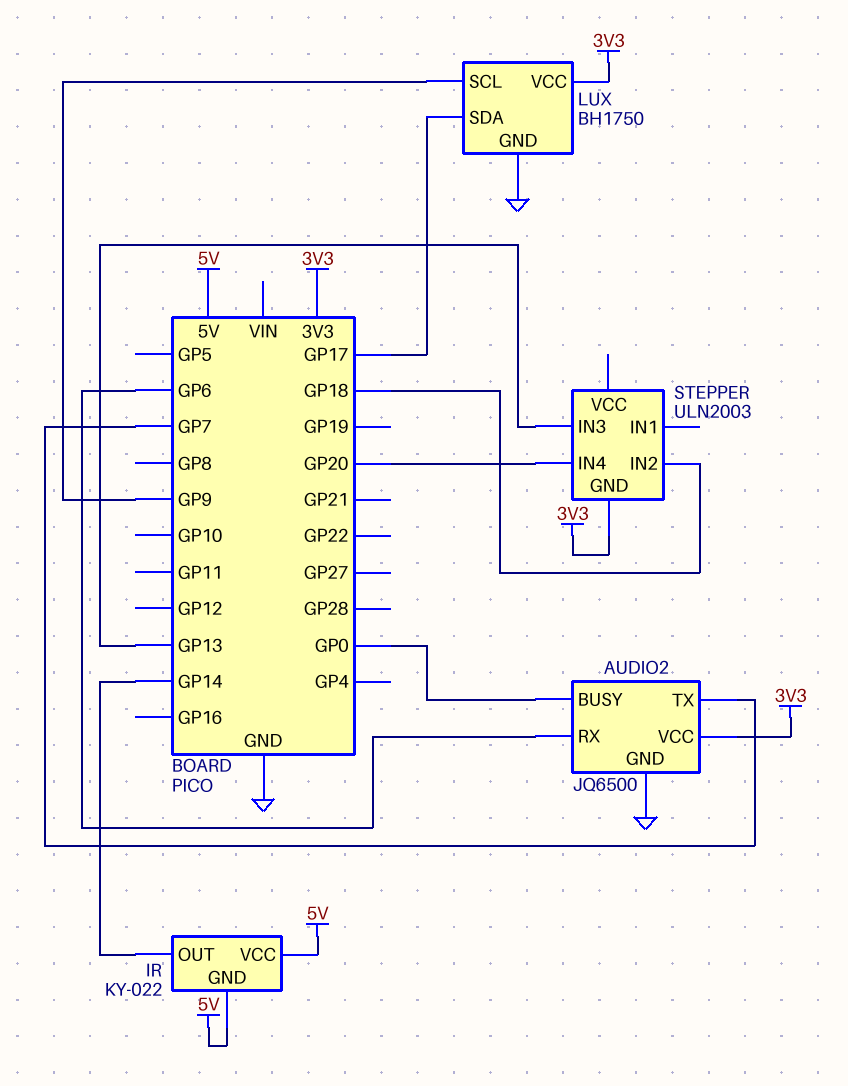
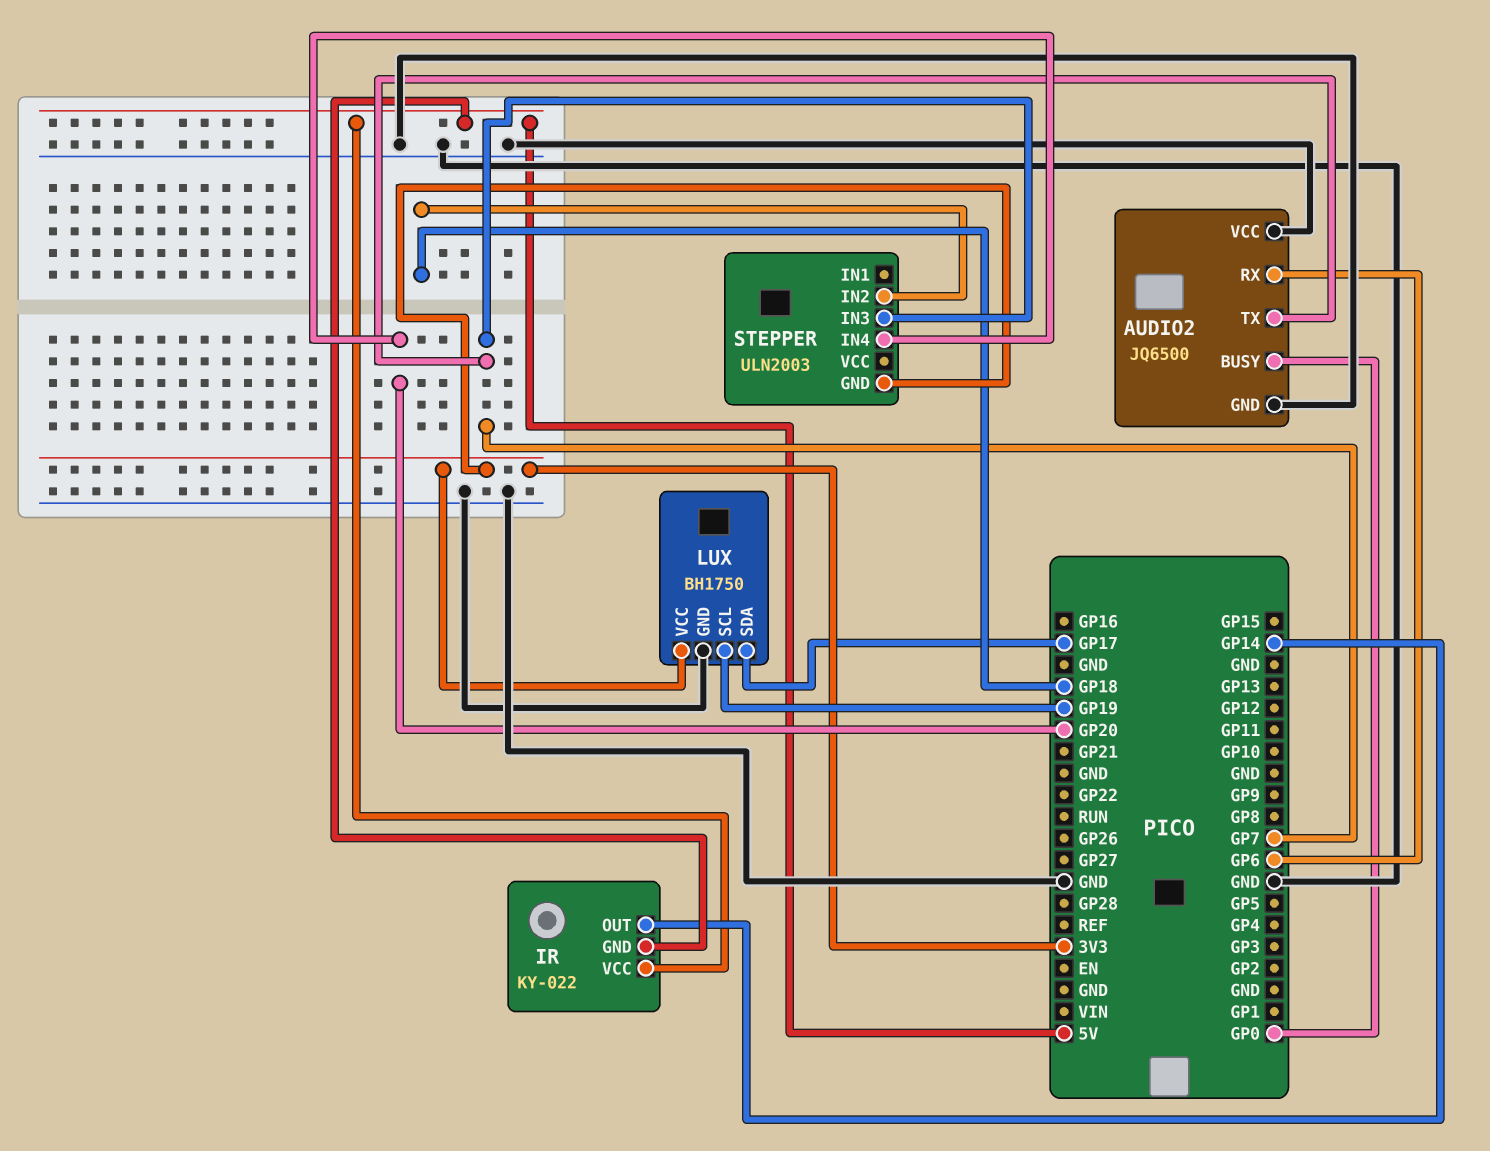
AUDIO2 pin VCC: 3V3 -> GND
LUX pin SCL: GP9 -> GP19
STEPPER pin IN3: GP13 -> GP7

